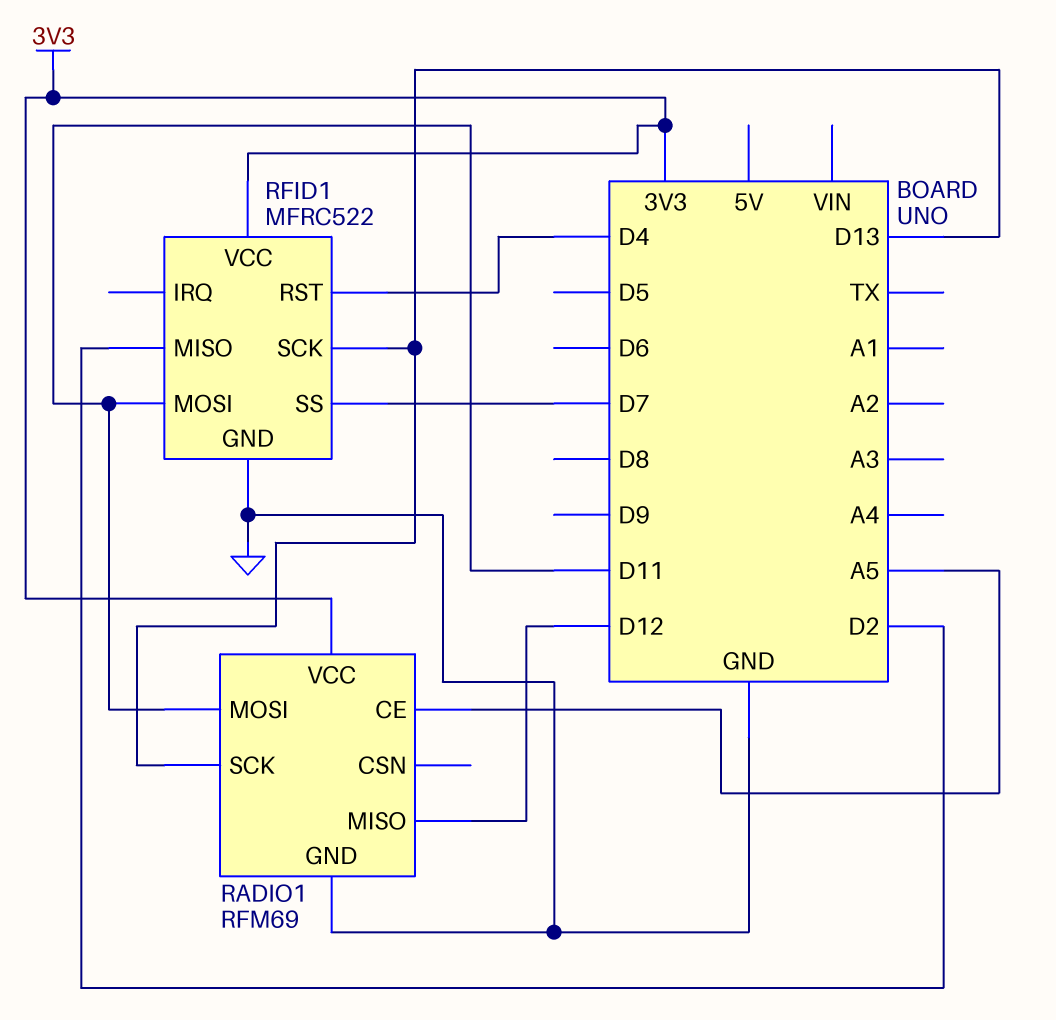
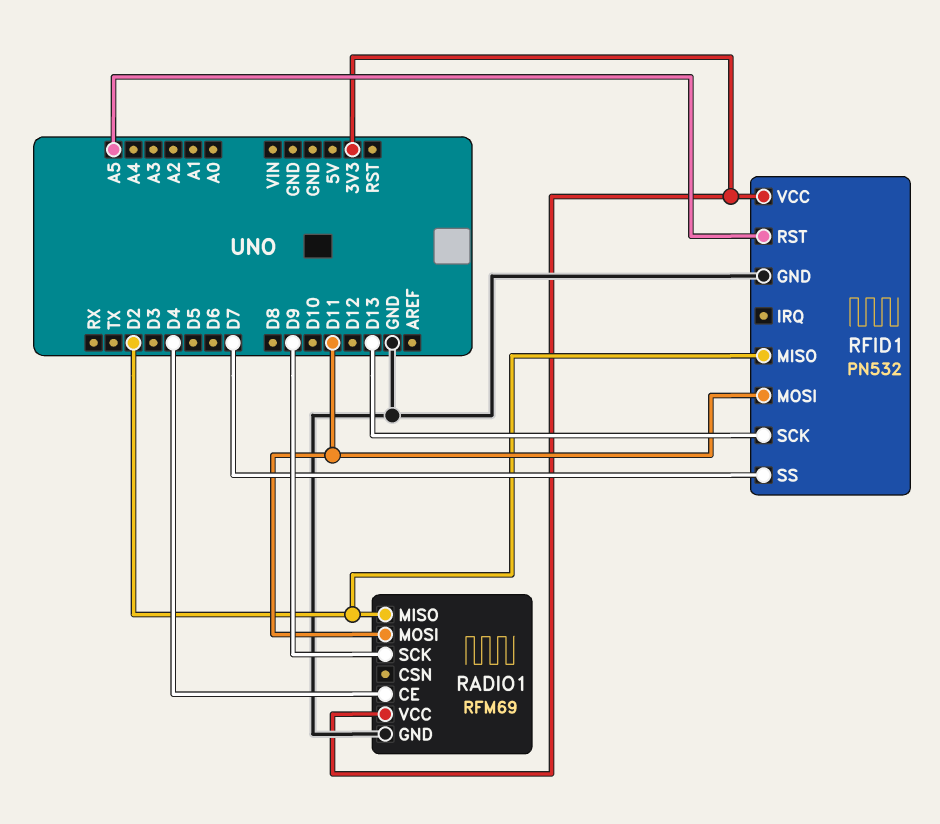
RADIO1 pin CE: A5 -> D4
RADIO1 pin MISO: D12 -> D2
RADIO1 pin SCK: D13 -> D9
RFID1: MFRC522 -> PN532
RFID1 pin RST: D4 -> A5

